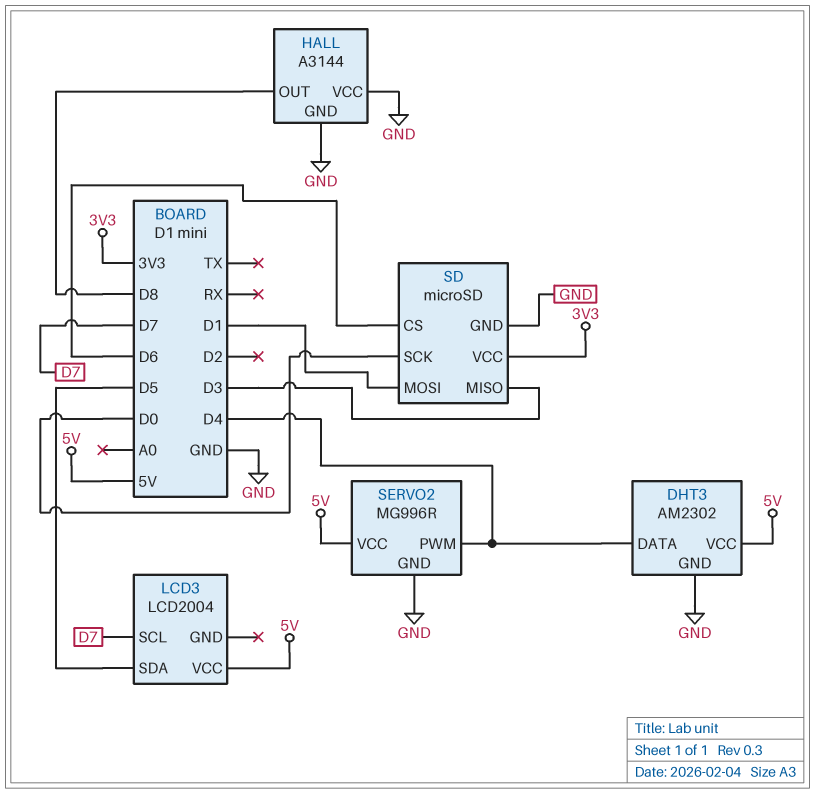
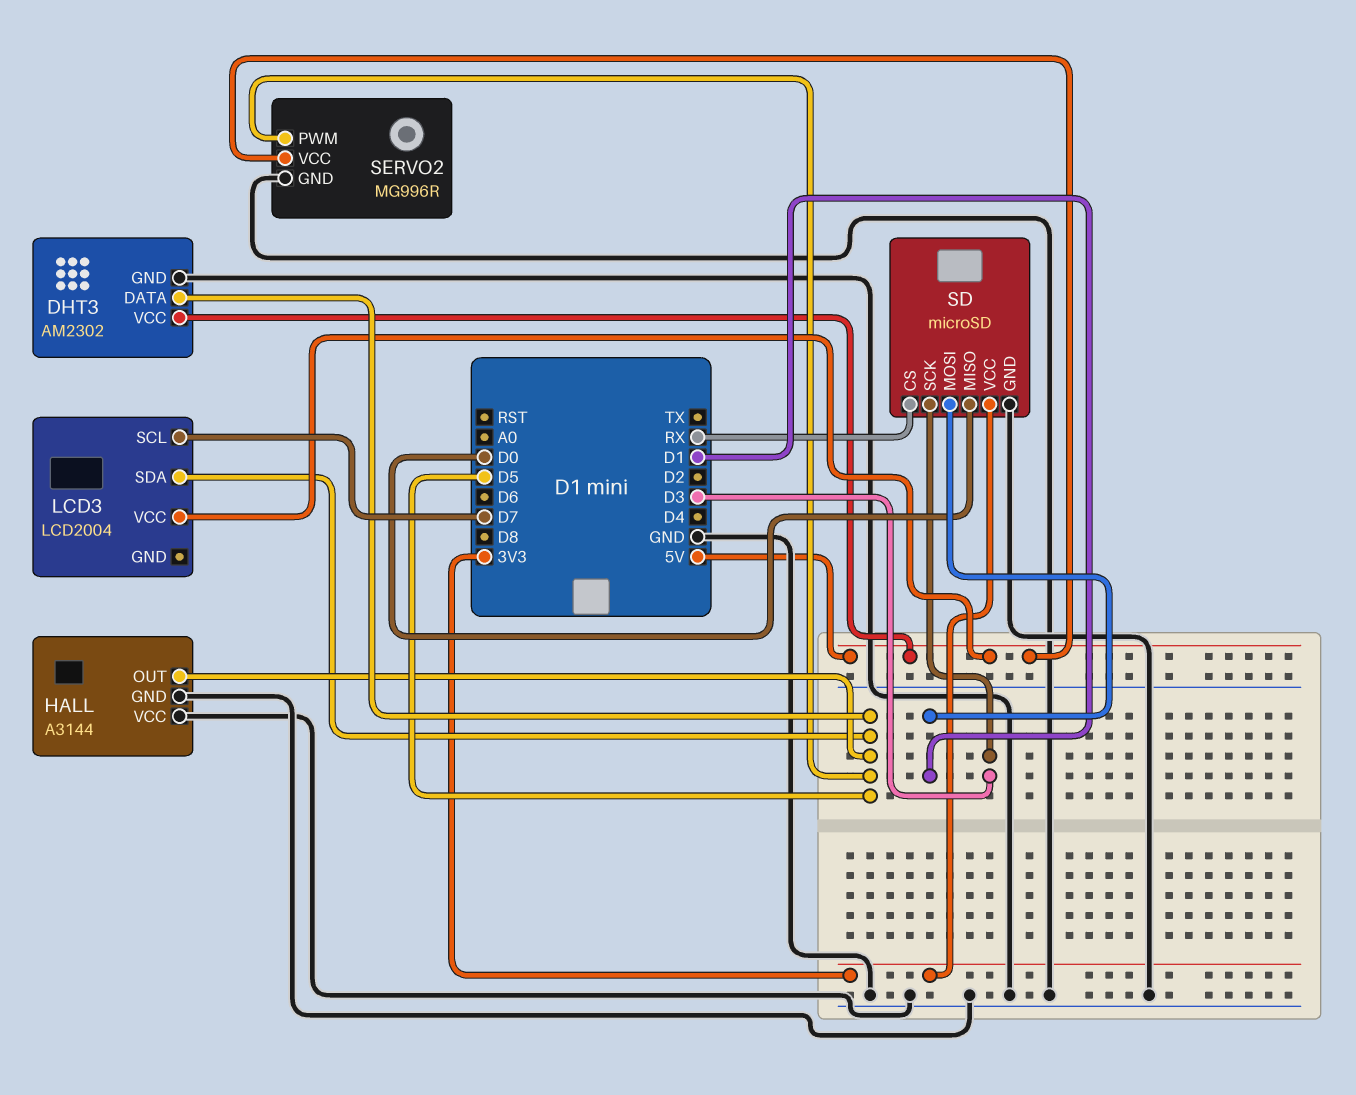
DHT3 pin DATA: D4 -> D5
HALL pin OUT: D8 -> D5
SD pin CS: D6 -> RX
SD pin MISO: D3 -> D0
SD pin SCK: D0 -> D3
SERVO2 pin PWM: D4 -> D5

